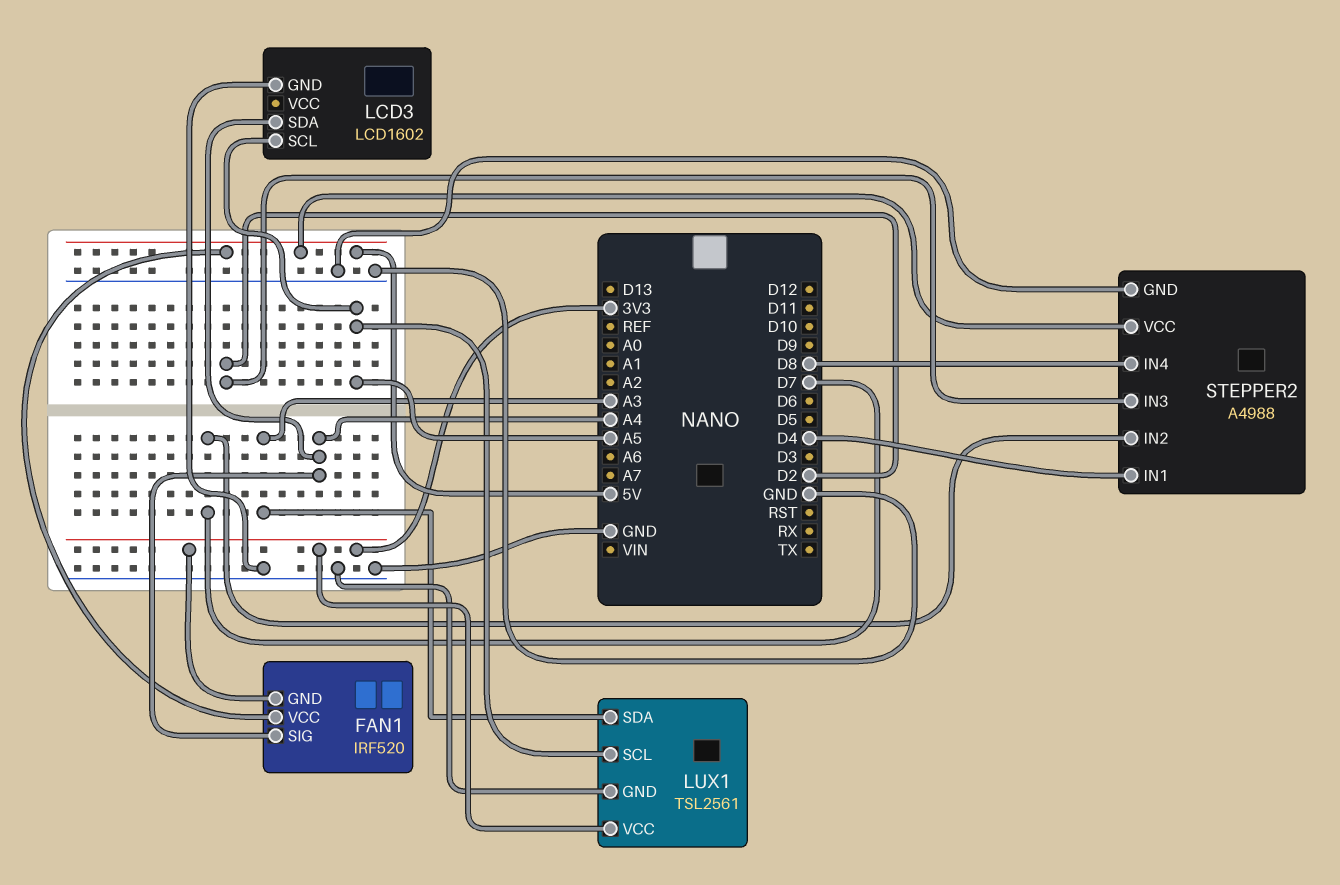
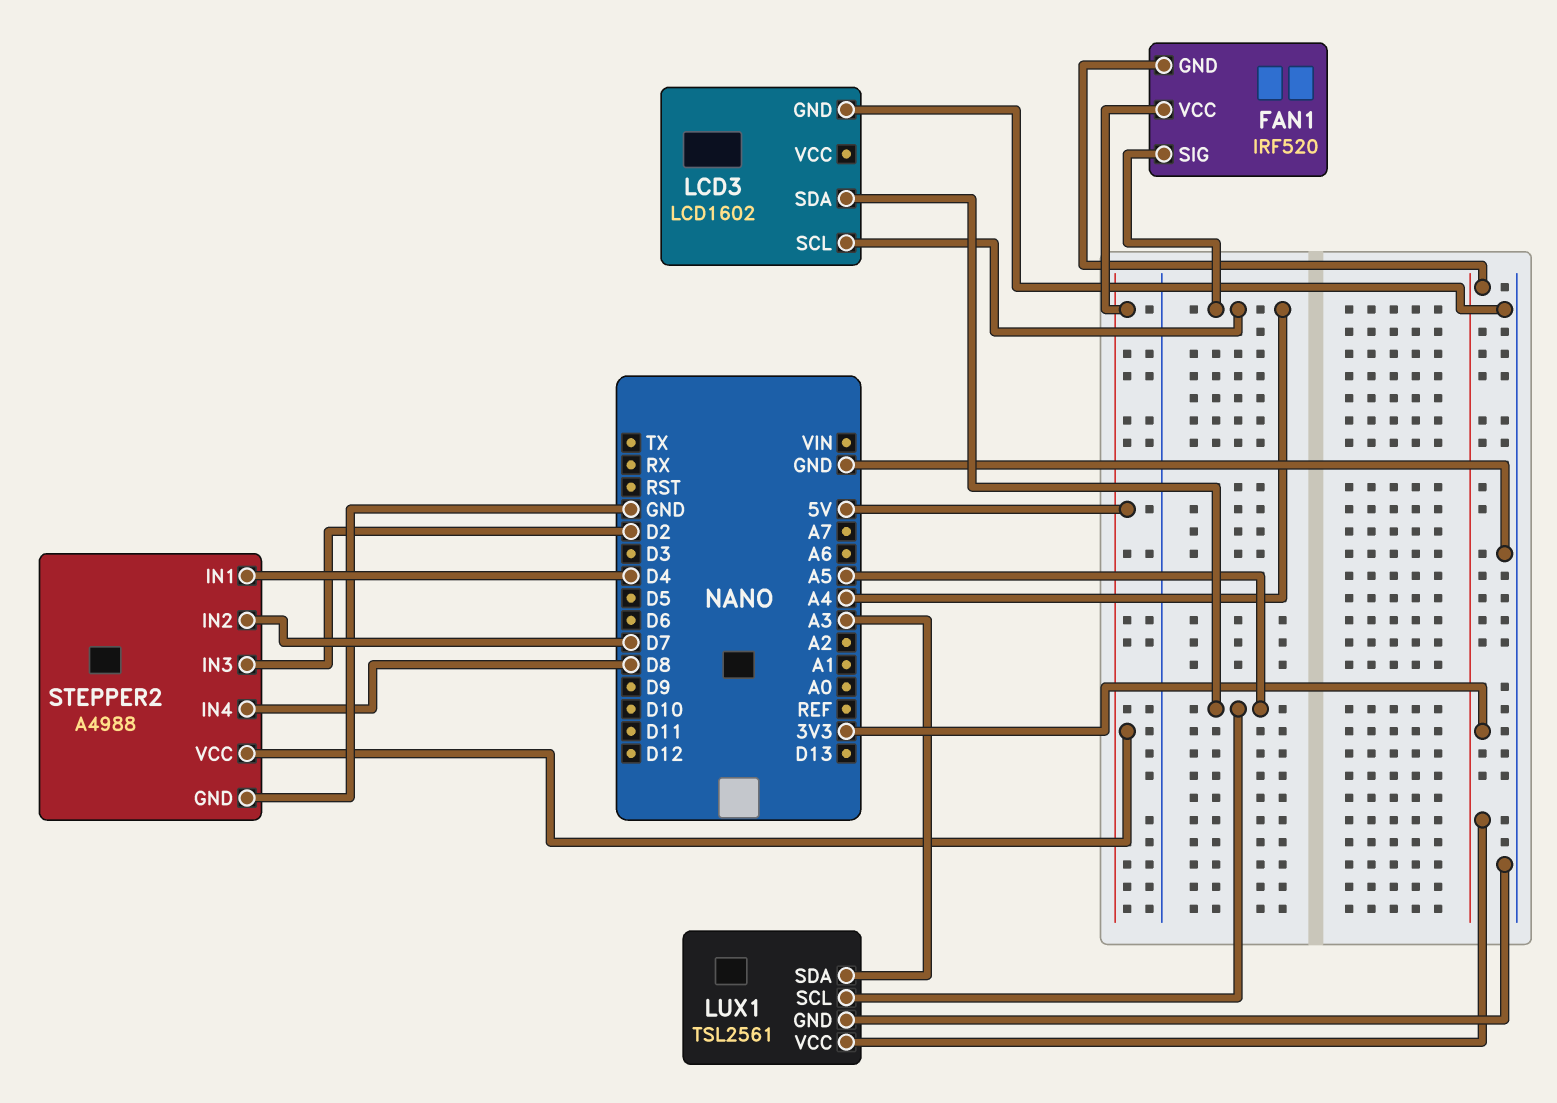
LCD3 pin SCL: A5 -> A4
LCD3 pin SDA: A4 -> A5

